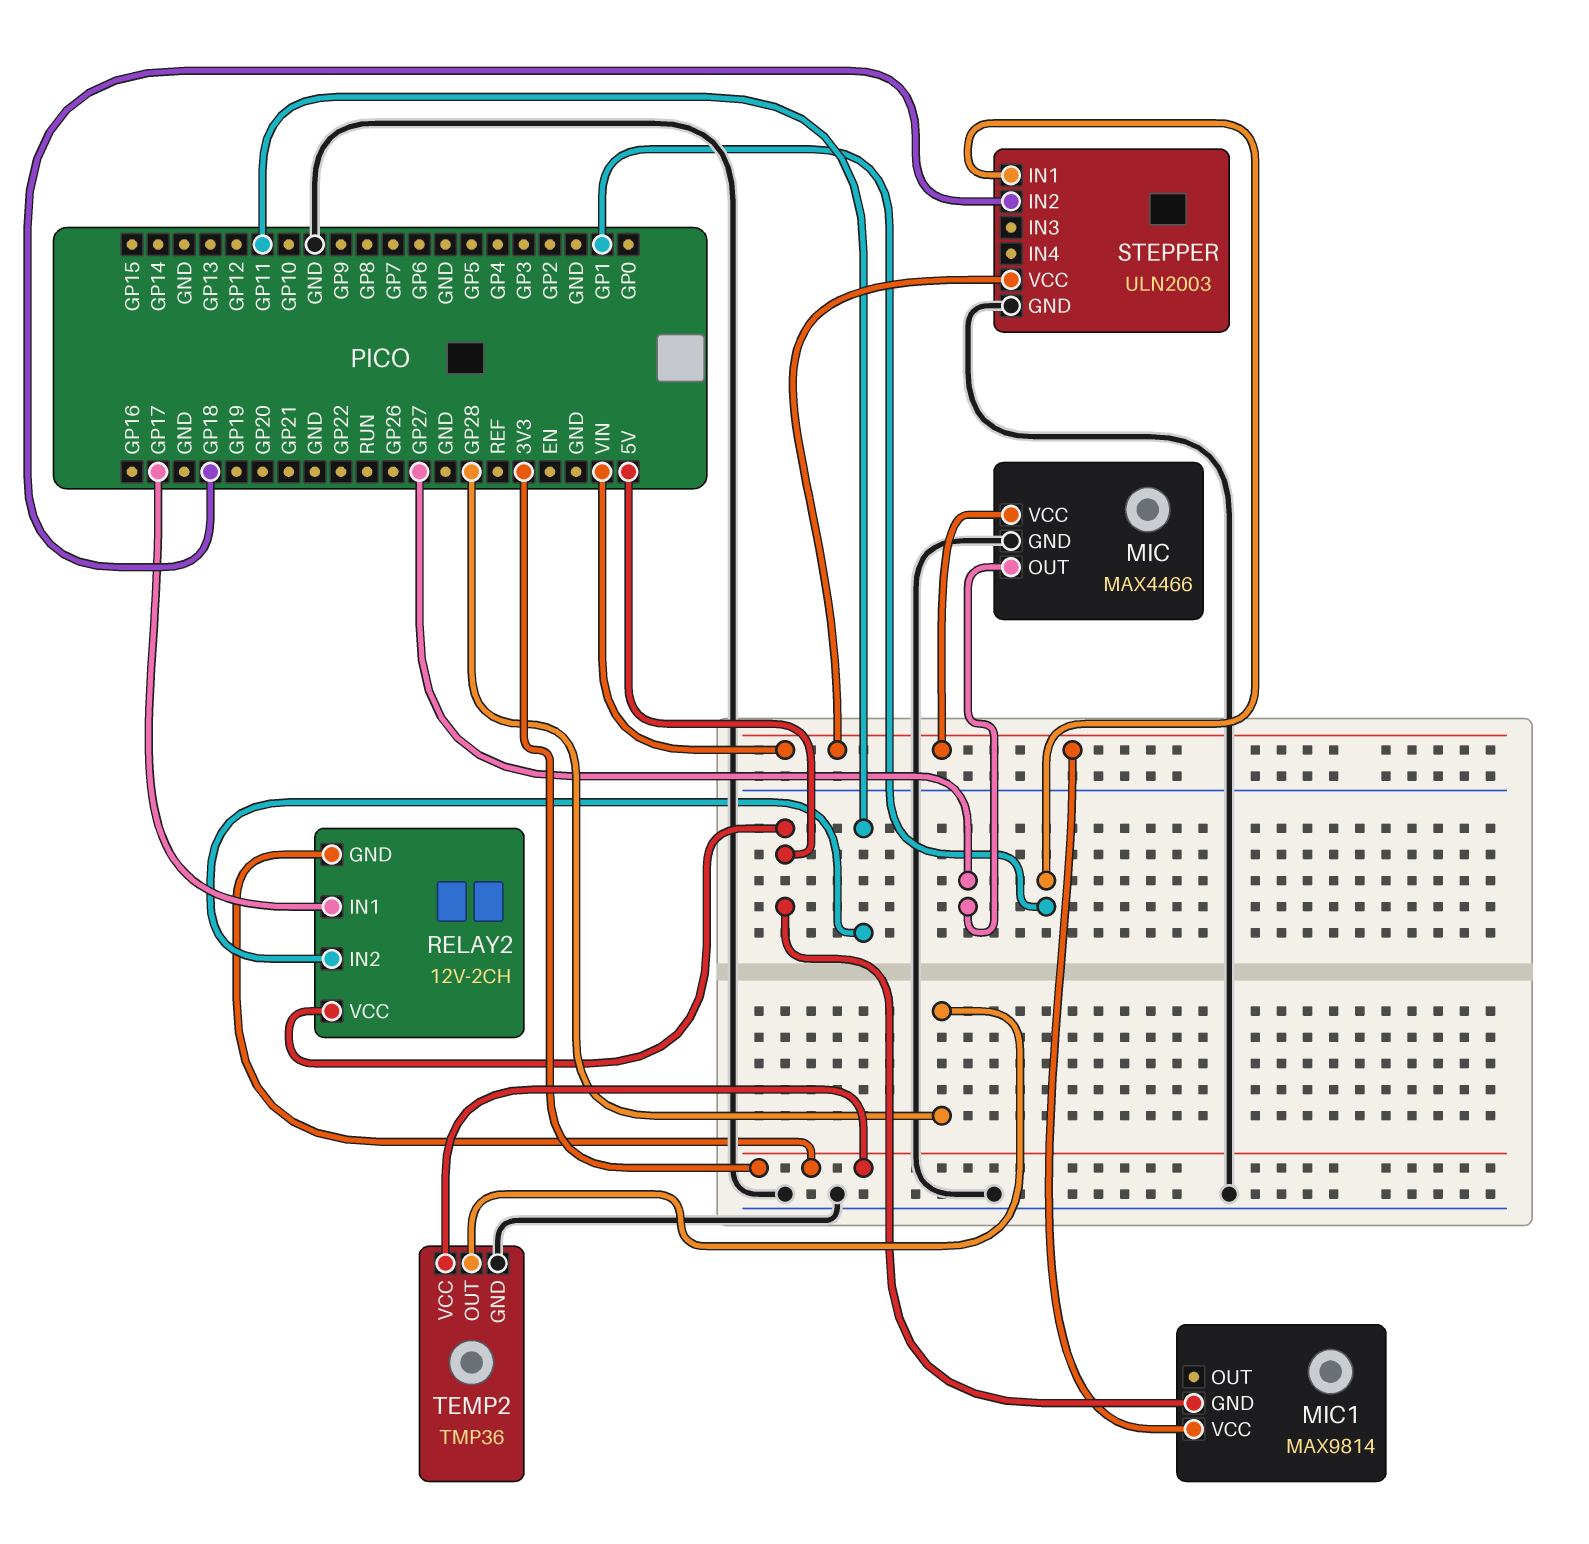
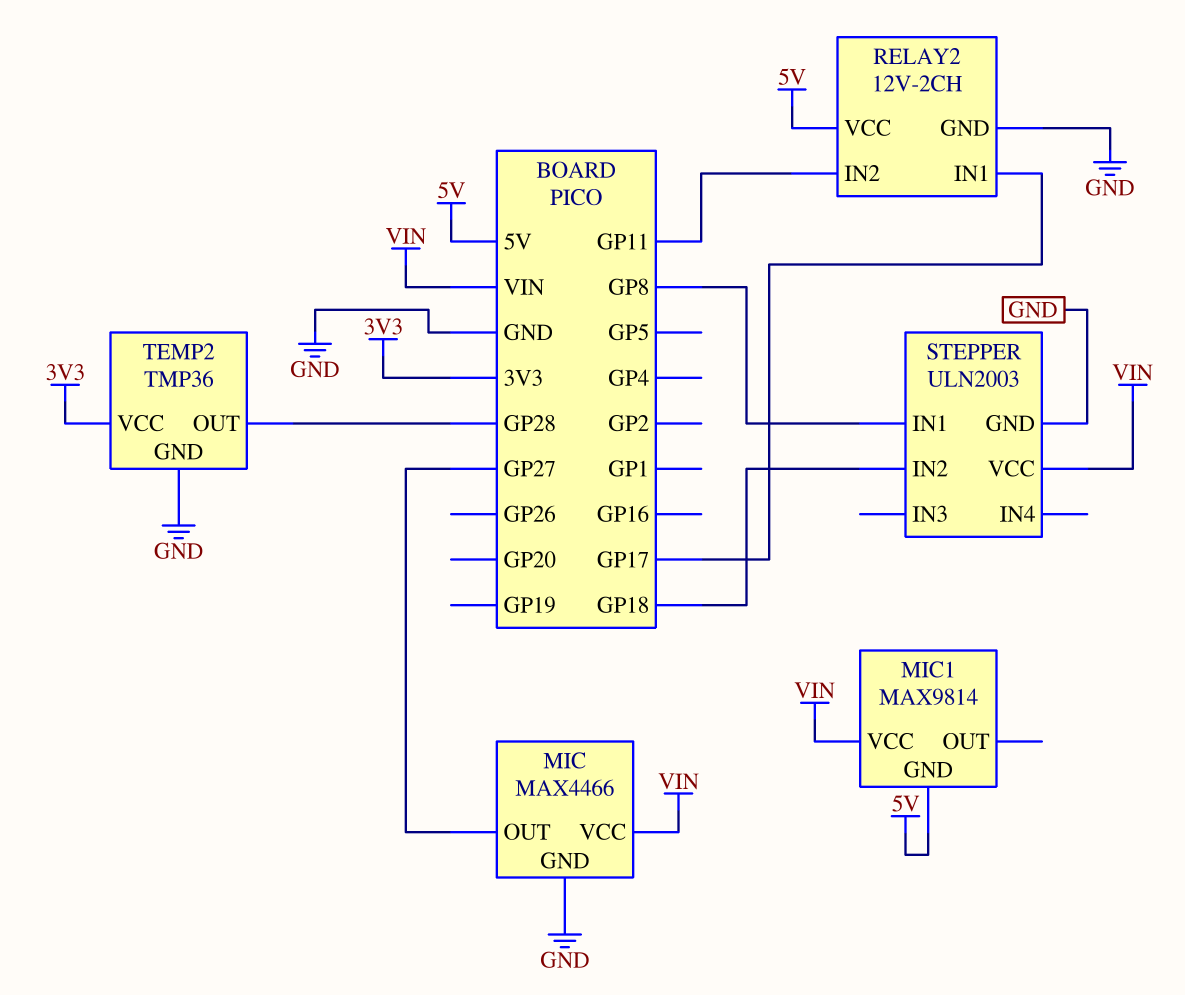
RELAY2 pin GND: 3V3 -> GND
STEPPER pin IN1: GP1 -> GP8

